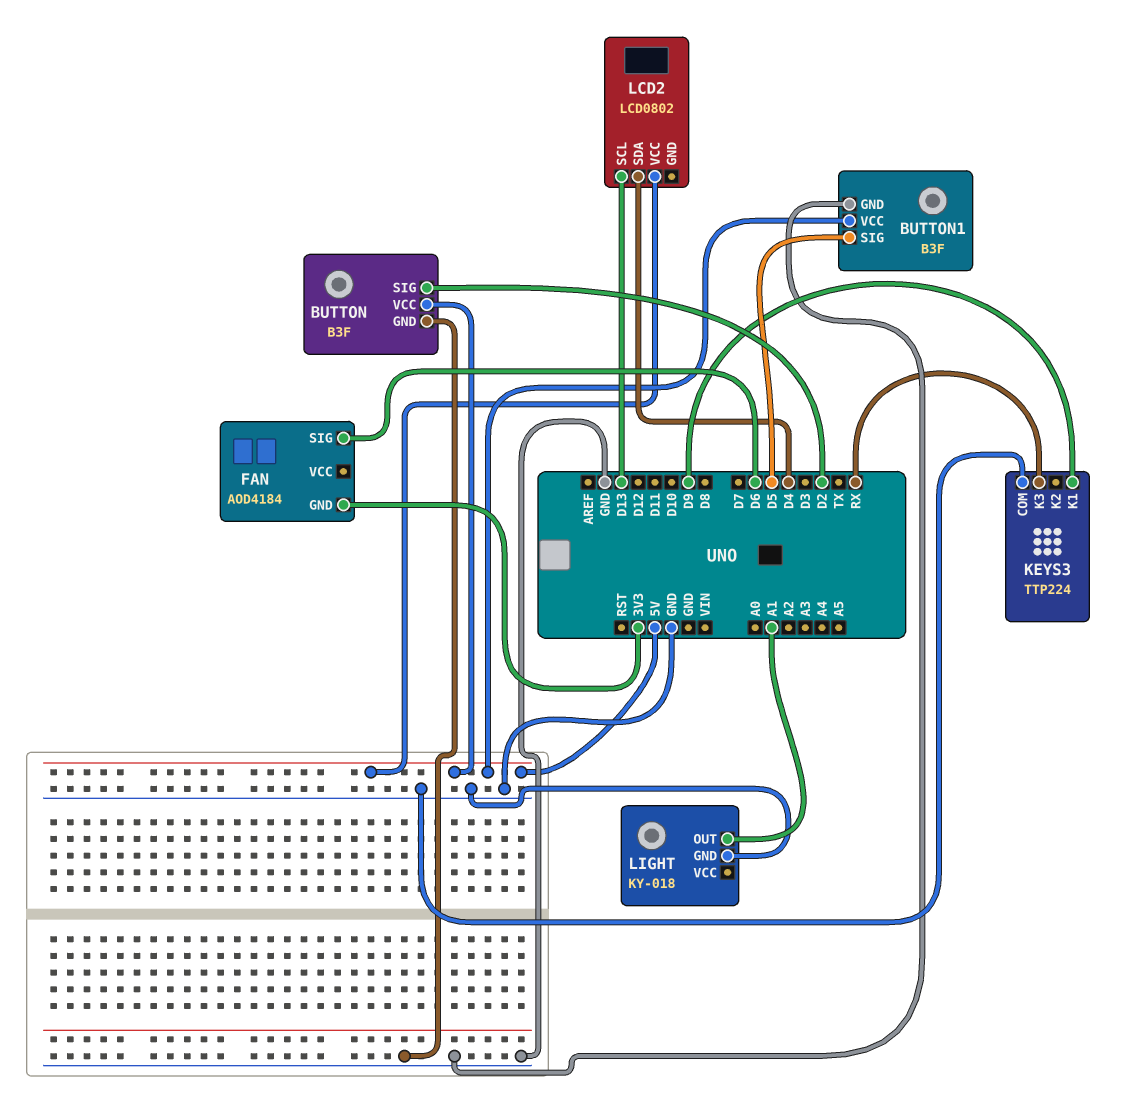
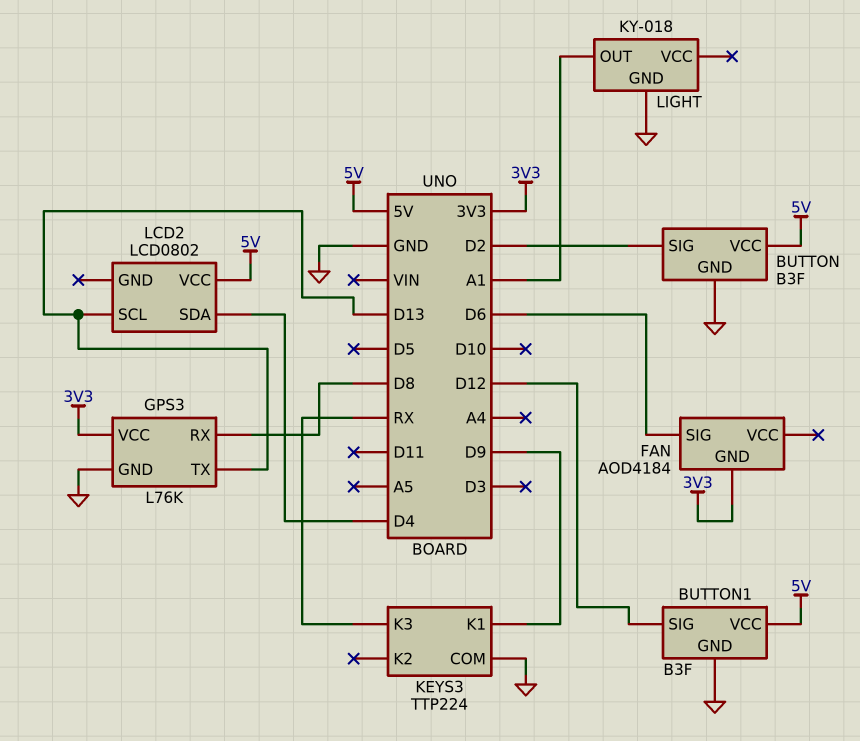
BUTTON1 pin SIG: D5 -> D12
GPS3: none -> L76K
GPS3 pin GND: none -> GND
GPS3 pin RX: none -> D8
GPS3 pin TX: none -> D13
GPS3 pin VCC: none -> 3V3

